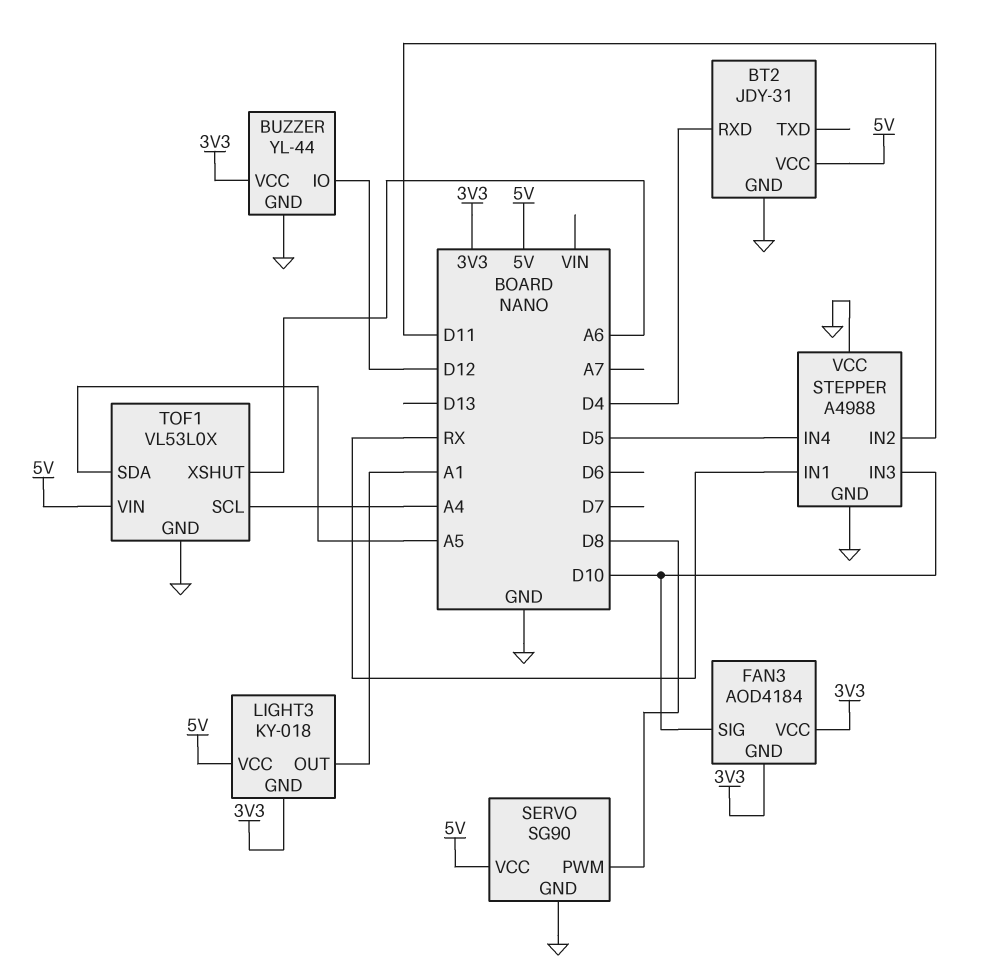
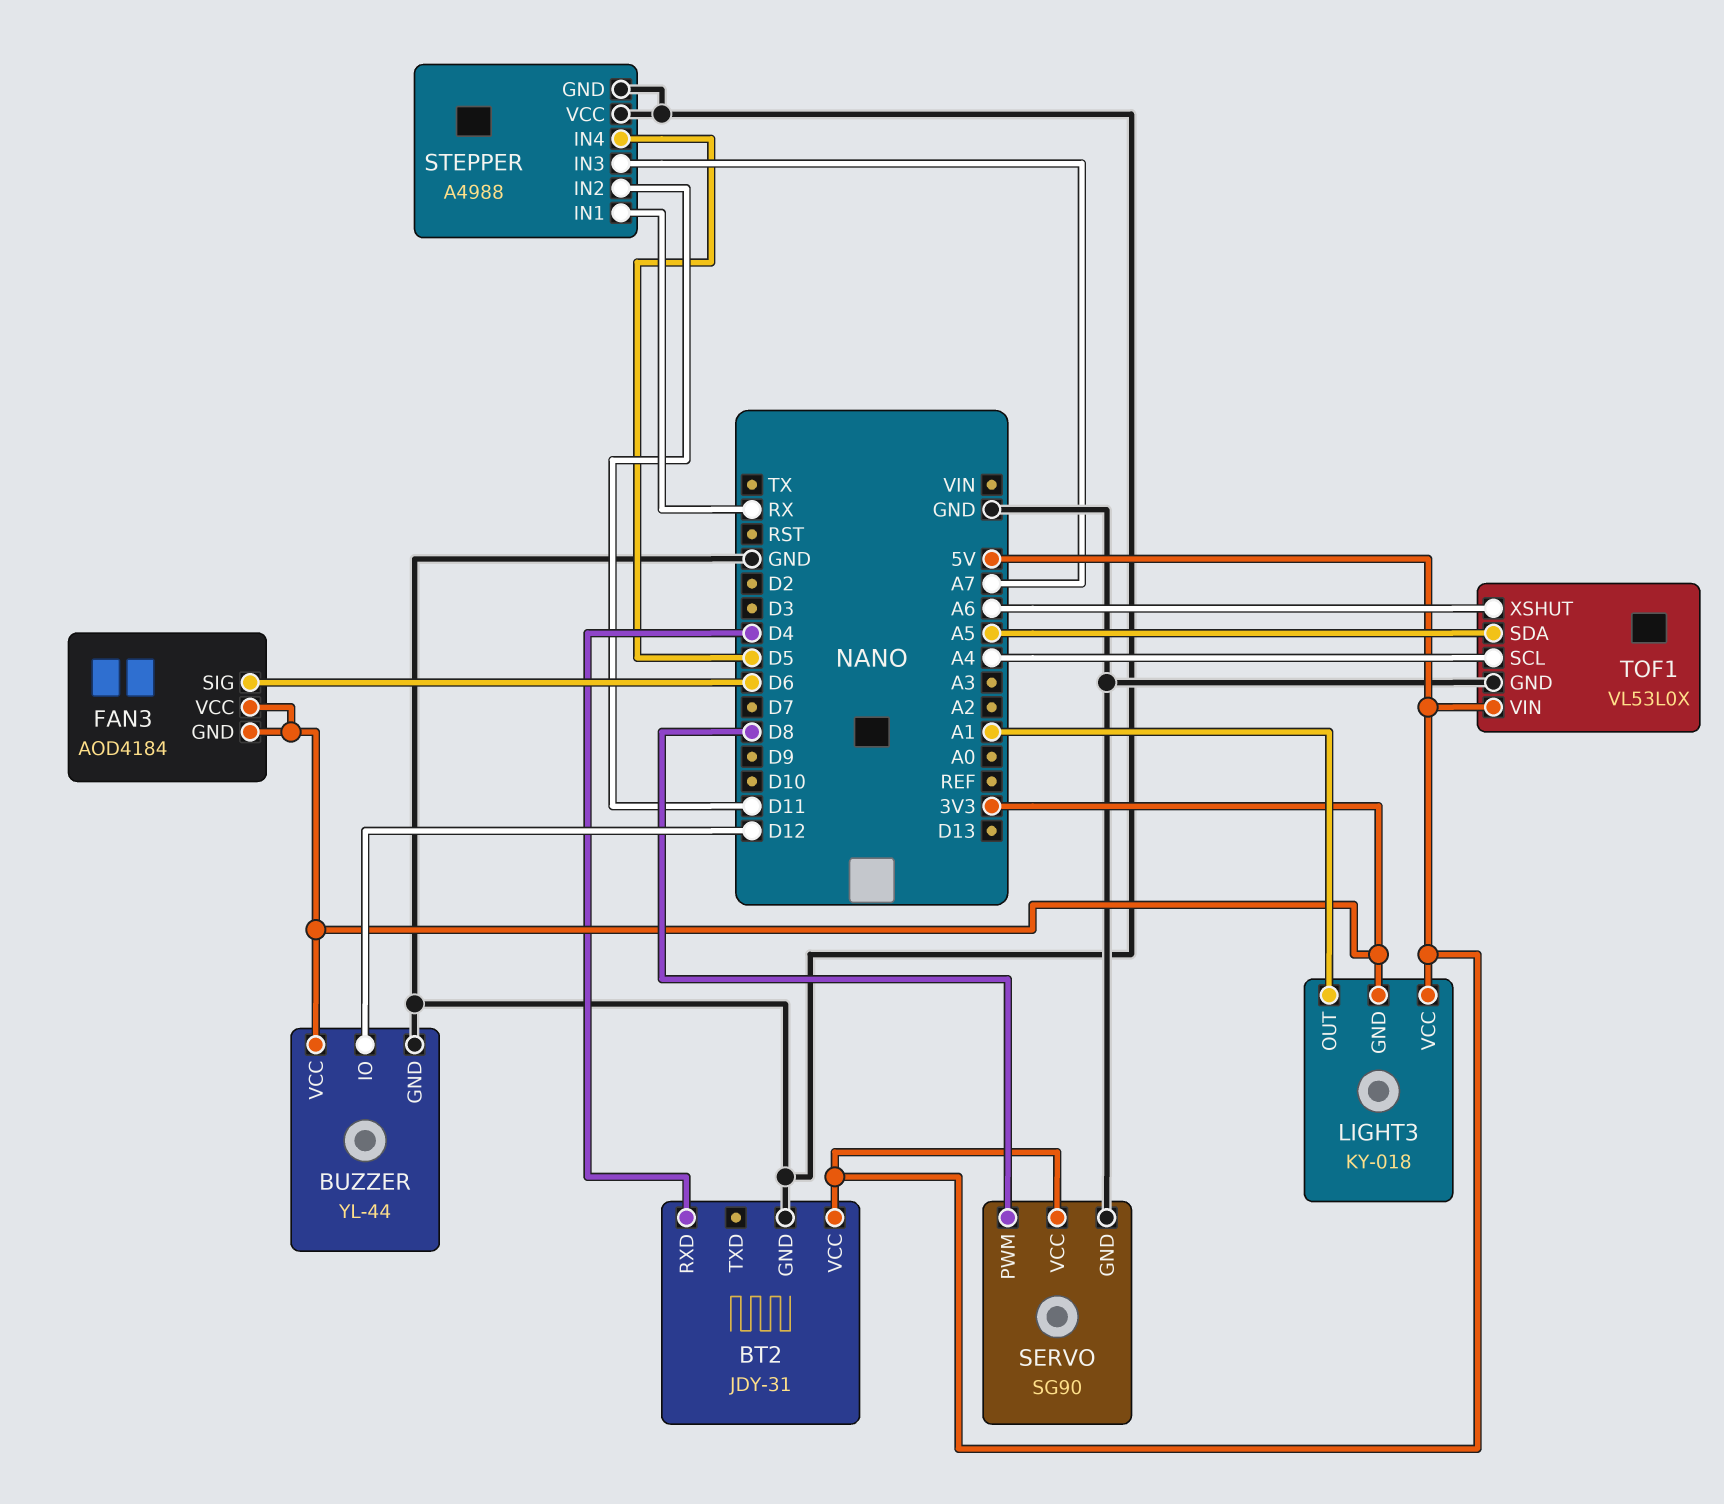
FAN3 pin SIG: D10 -> D6
STEPPER pin IN3: D10 -> A7

